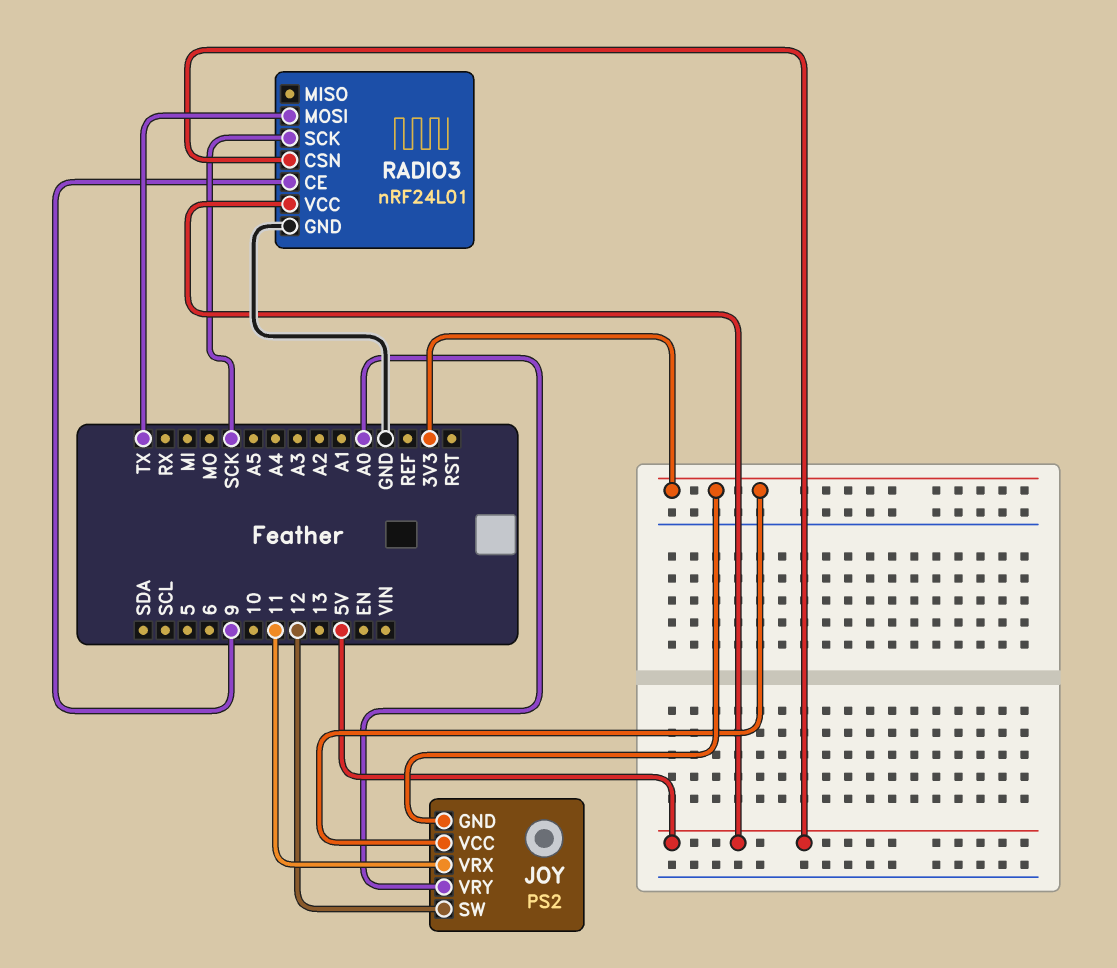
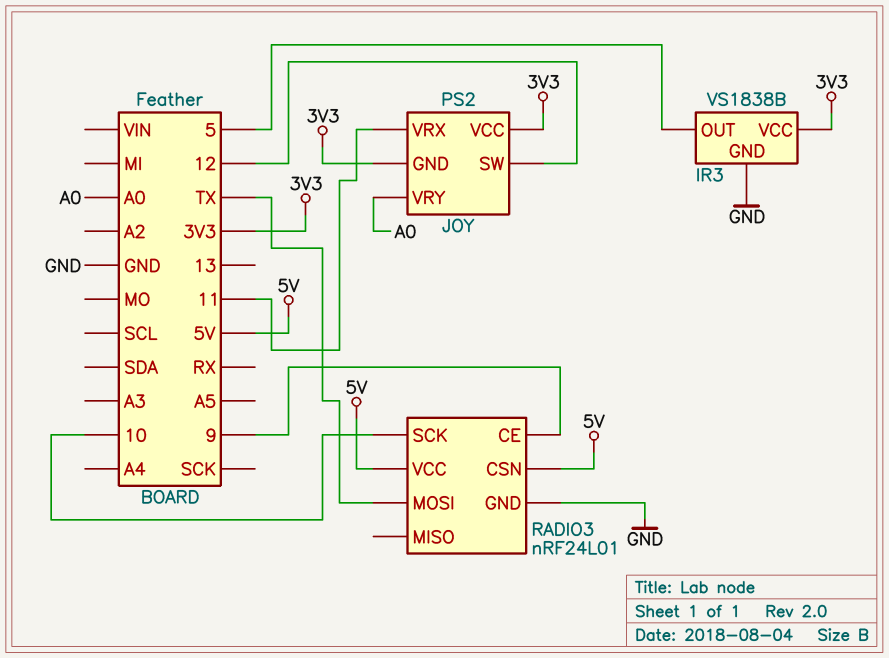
IR3: none -> VS1838B
IR3 pin GND: none -> GND
IR3 pin OUT: none -> 5
IR3 pin VCC: none -> 3V3
RADIO3 pin SCK: SCK -> 10

